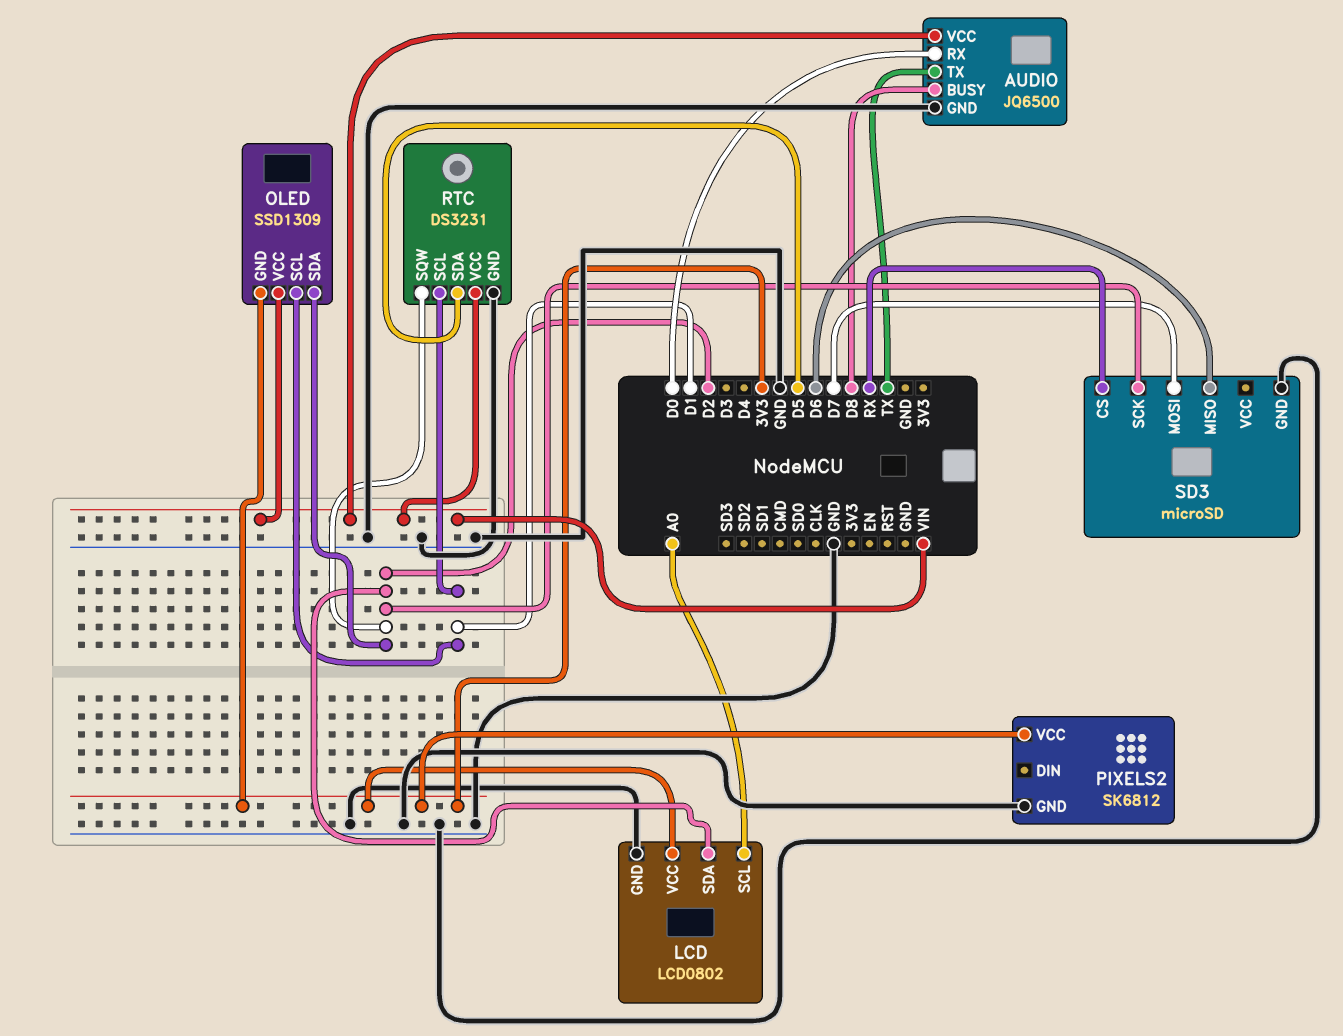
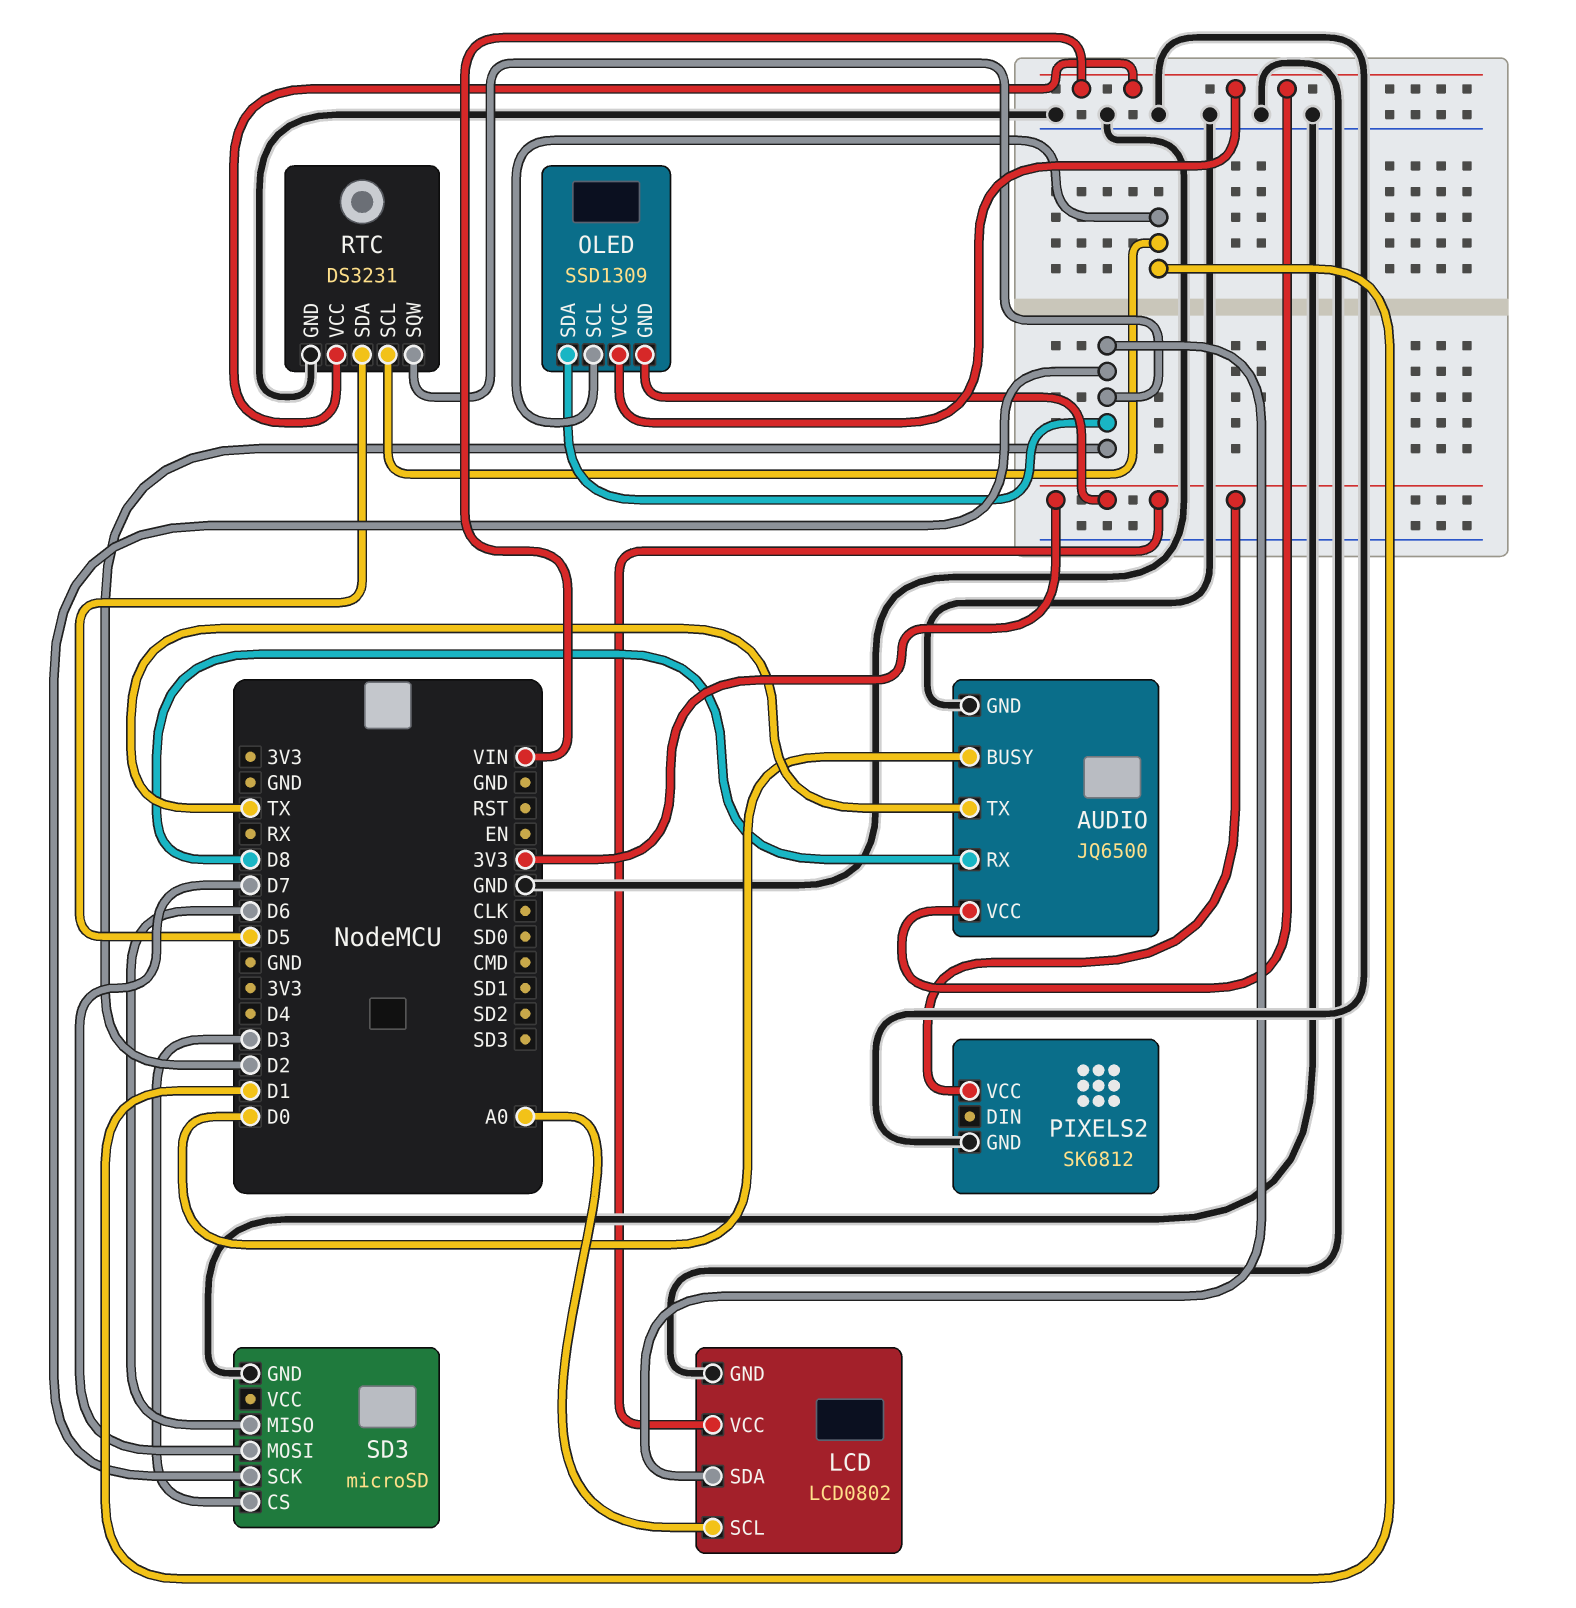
AUDIO pin BUSY: D8 -> D0
AUDIO pin RX: D0 -> D8
SD3 pin CS: RX -> D3

